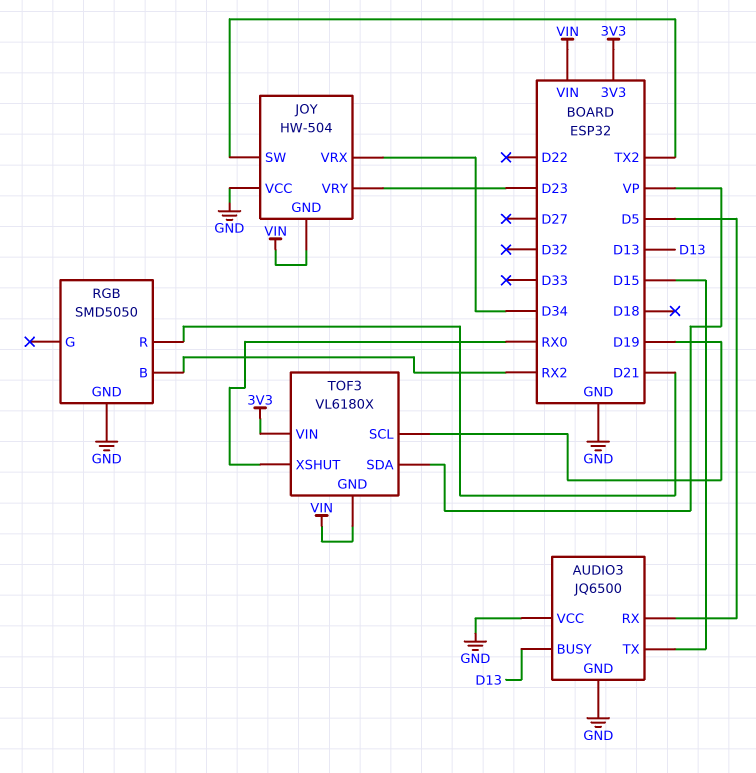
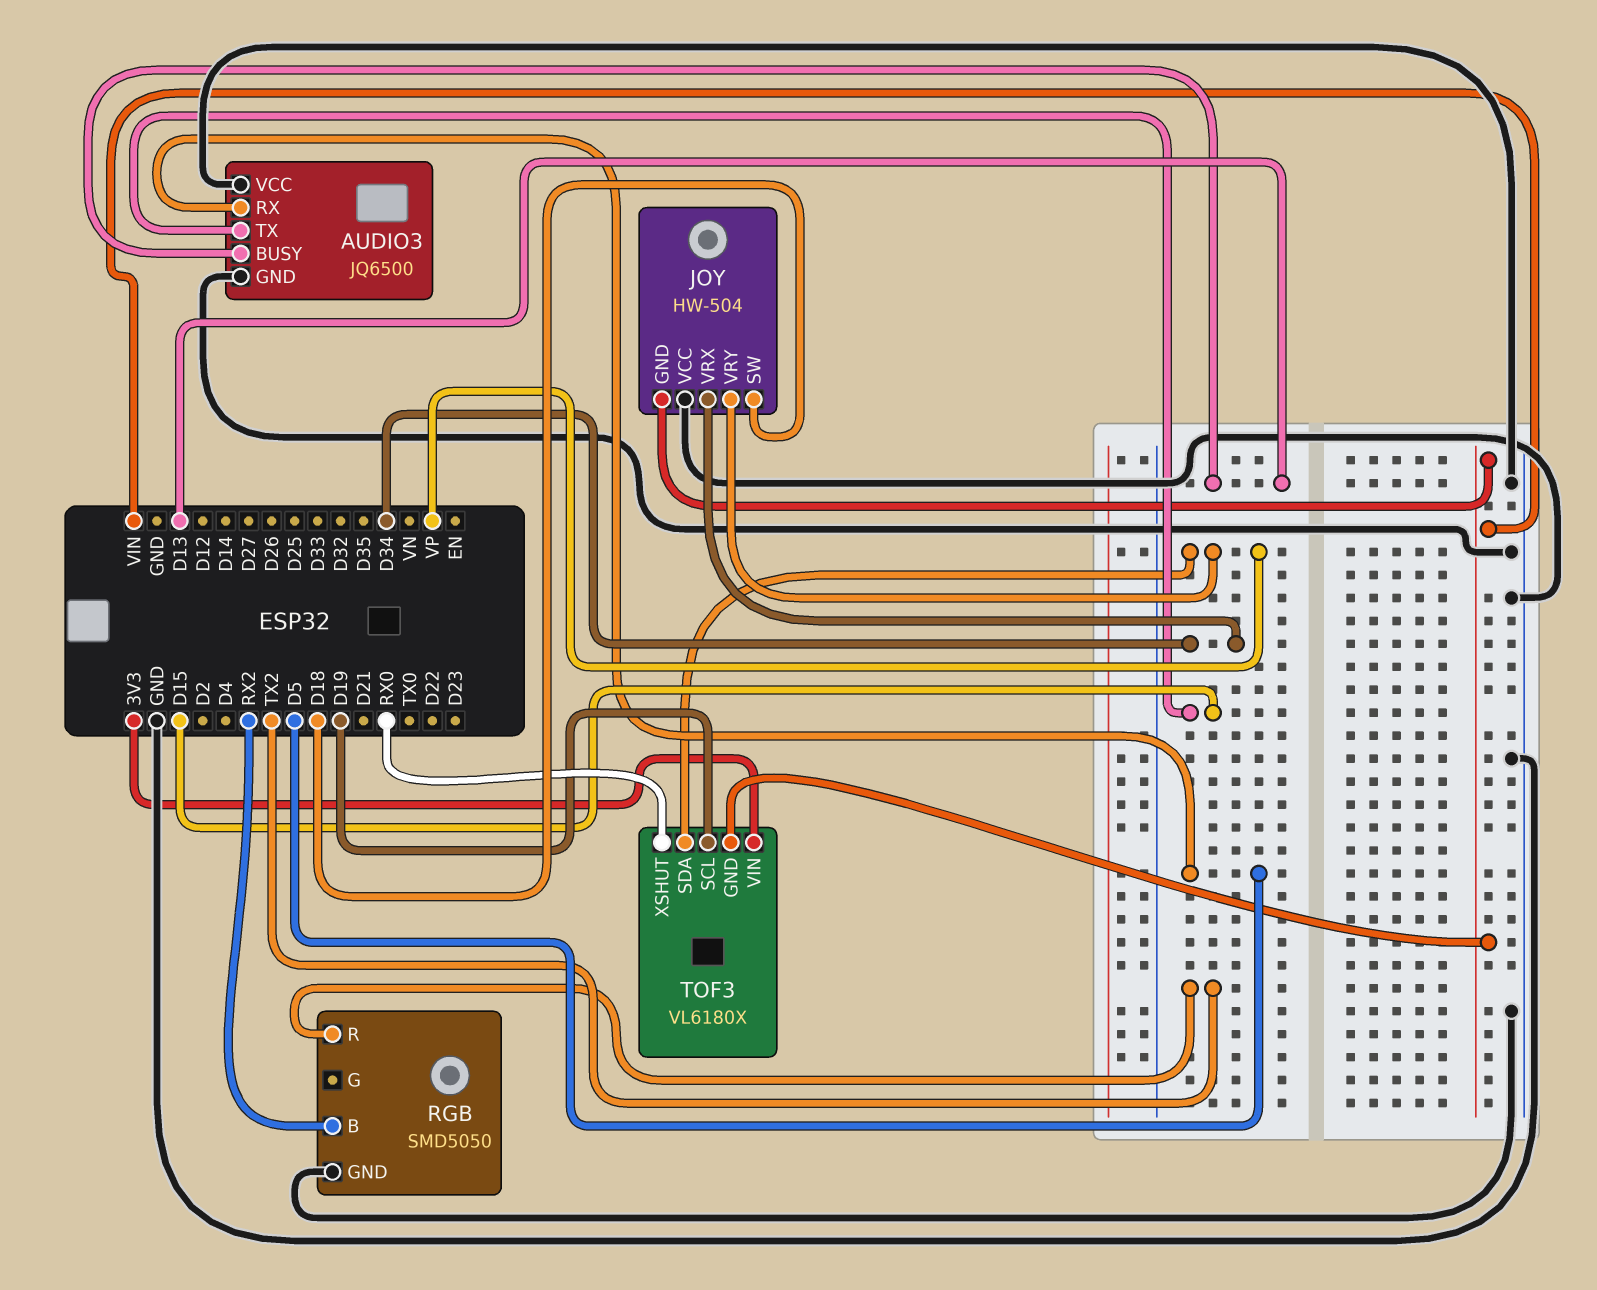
JOY pin SW: TX2 -> D18
JOY pin VRY: D23 -> VP
RGB pin R: D21 -> TX2

